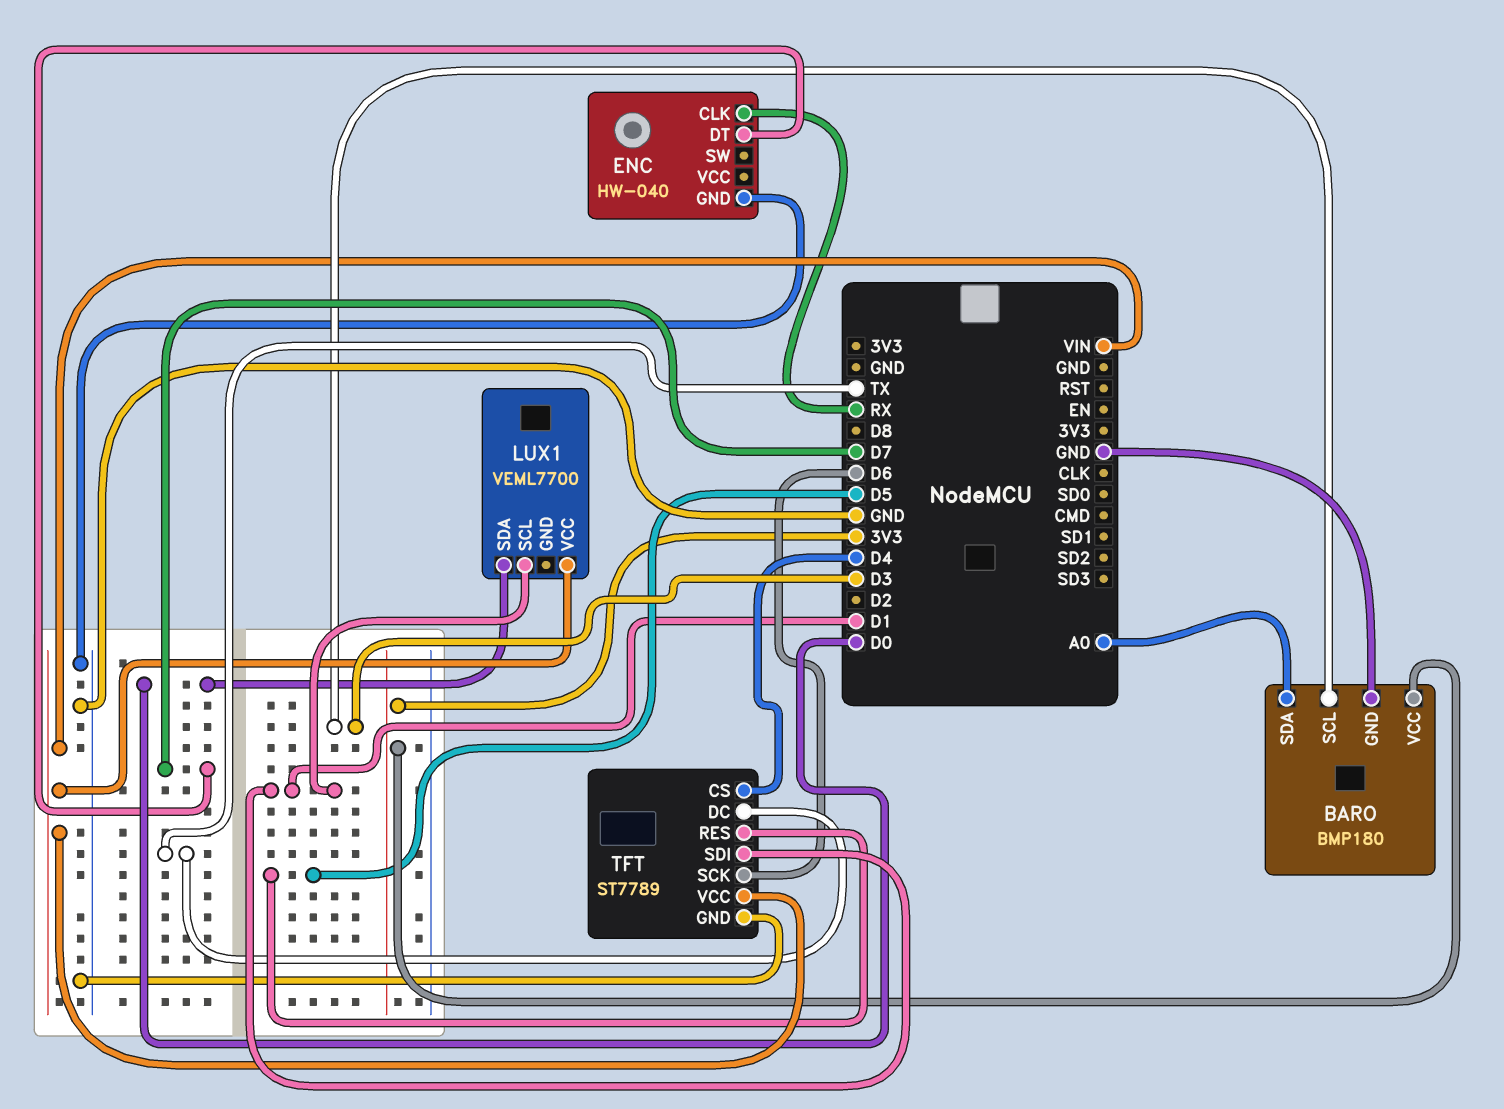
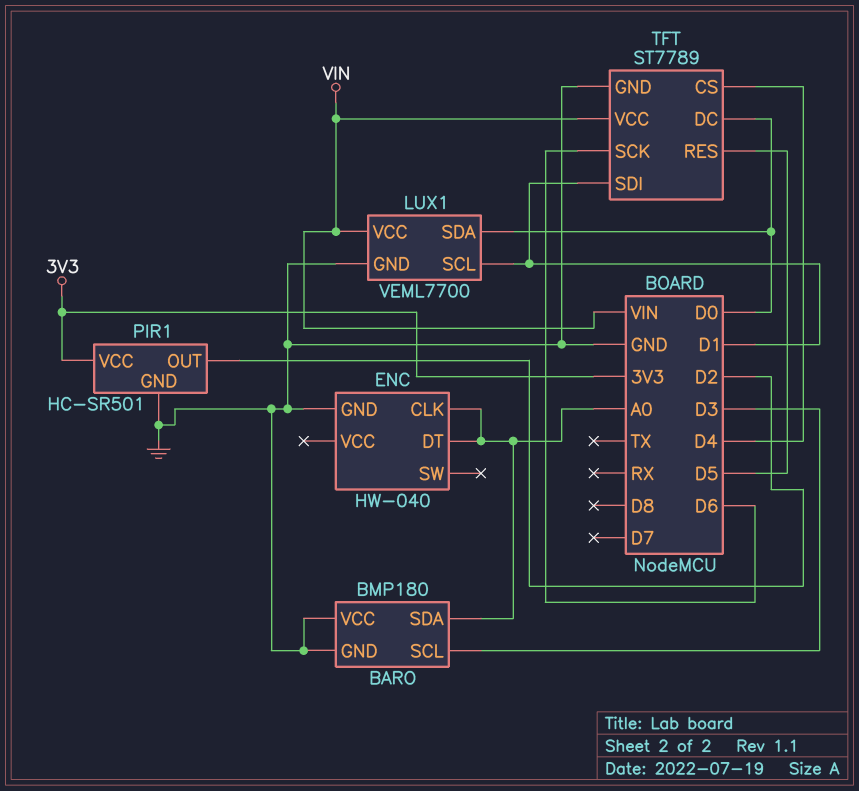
BARO pin VCC: 3V3 -> GND
ENC pin CLK: RX -> A0
ENC pin DT: D7 -> A0
LUX1 pin GND: none -> GND
PIR1: none -> HC-SR501
PIR1 pin GND: none -> GND
PIR1 pin OUT: none -> D2
PIR1 pin VCC: none -> 3V3
TFT pin DC: TX -> D0

